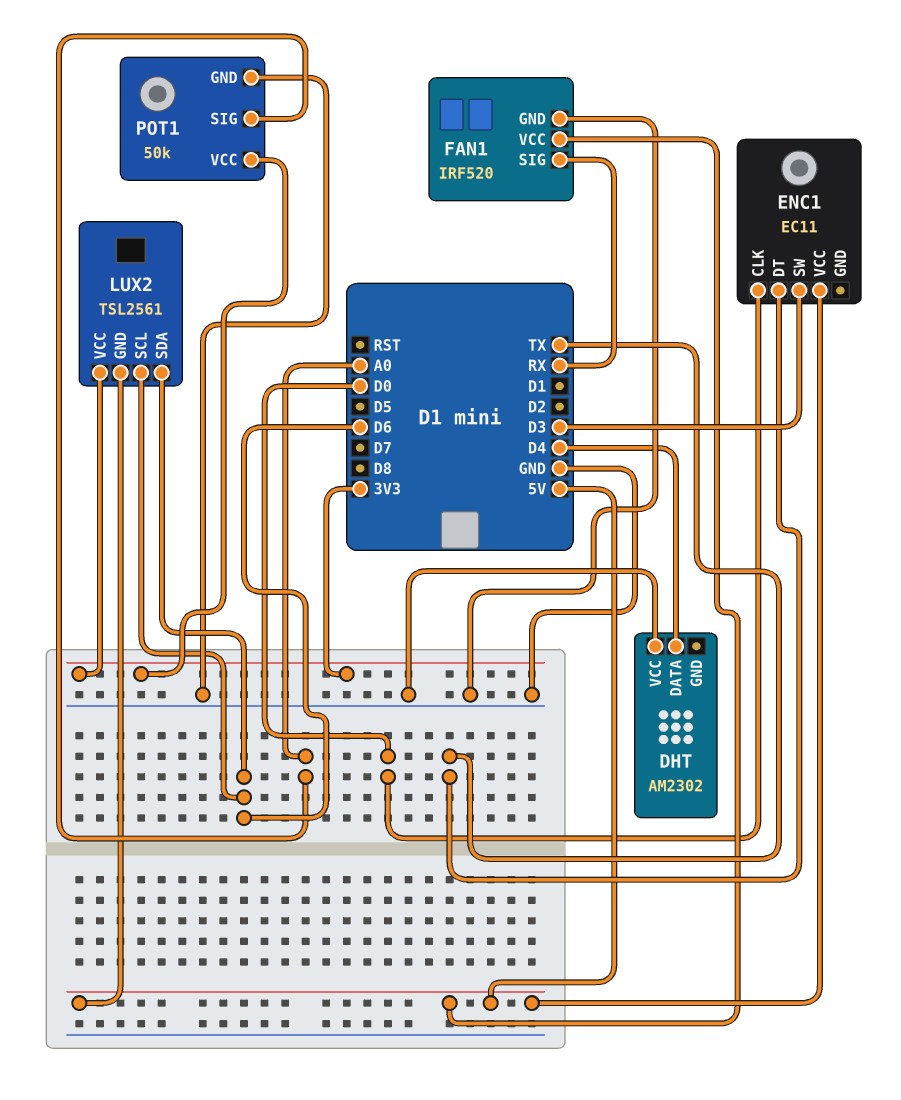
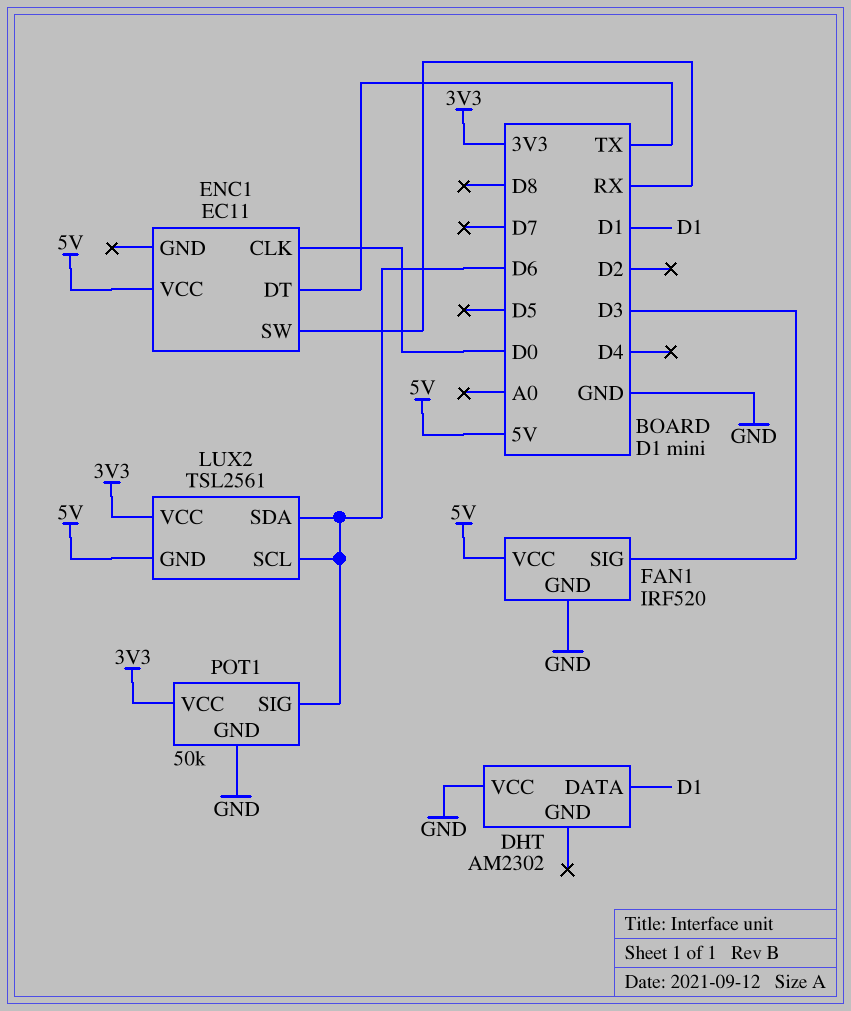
DHT pin DATA: D4 -> D1
ENC1 pin SW: D3 -> RX
FAN1 pin SIG: RX -> D3
POT1 pin SIG: A0 -> D6

